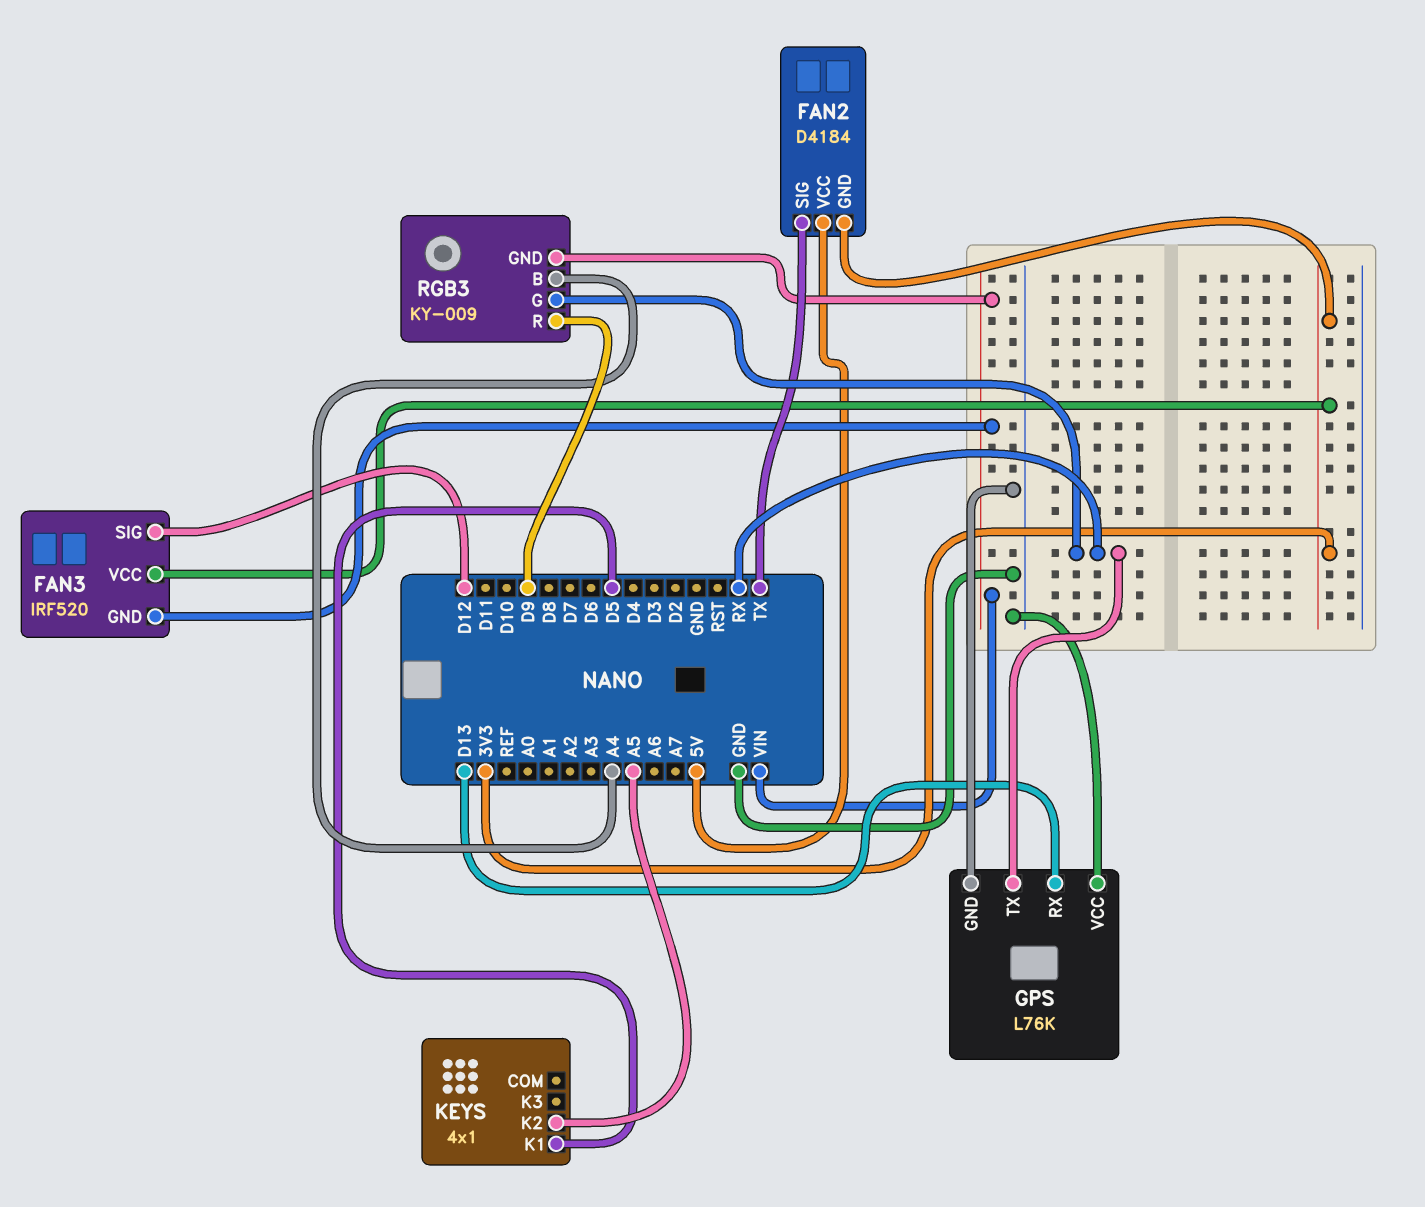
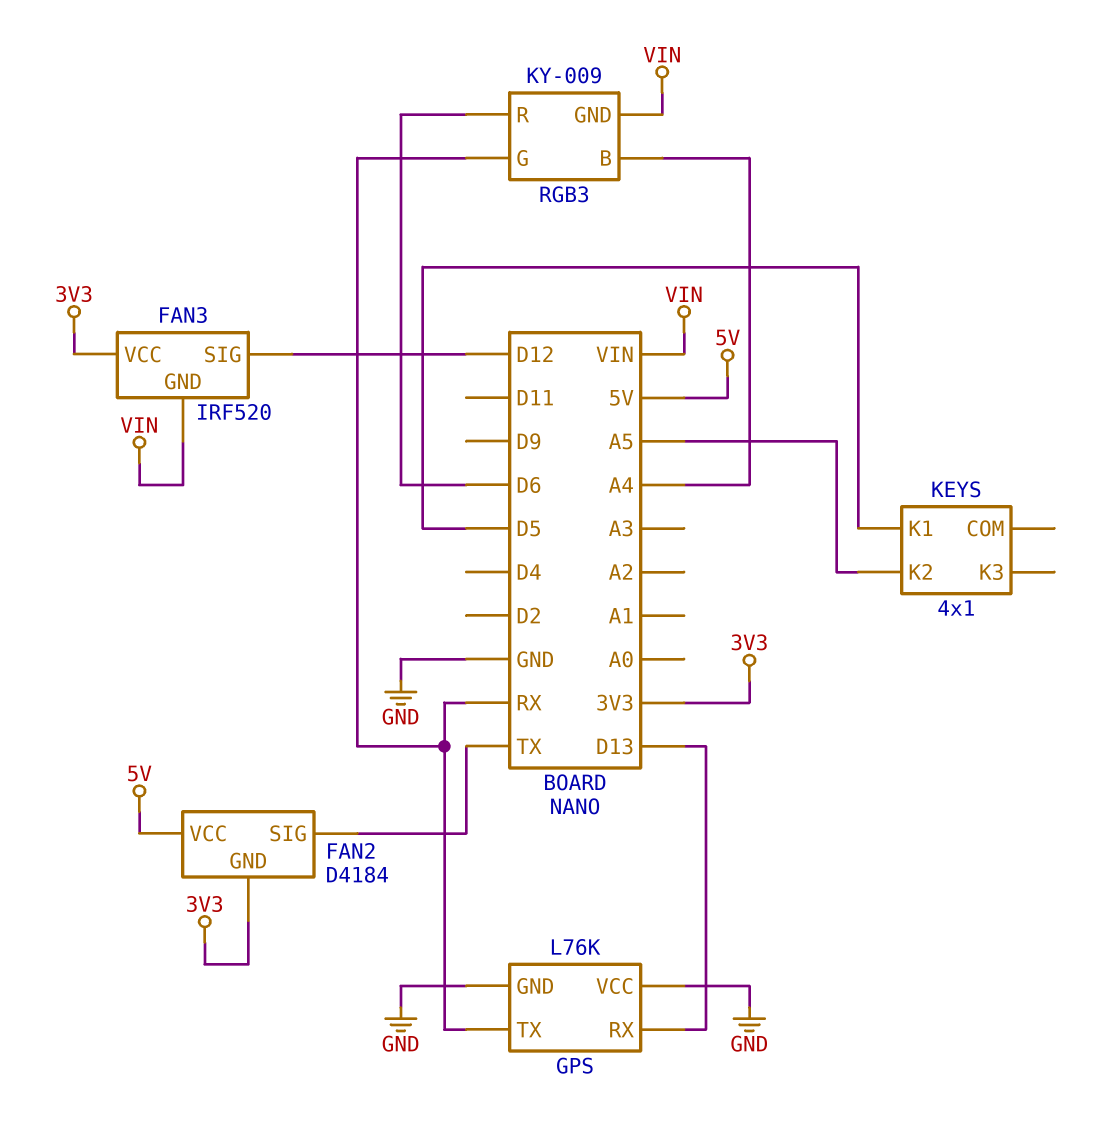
RGB3 pin R: D9 -> D6

